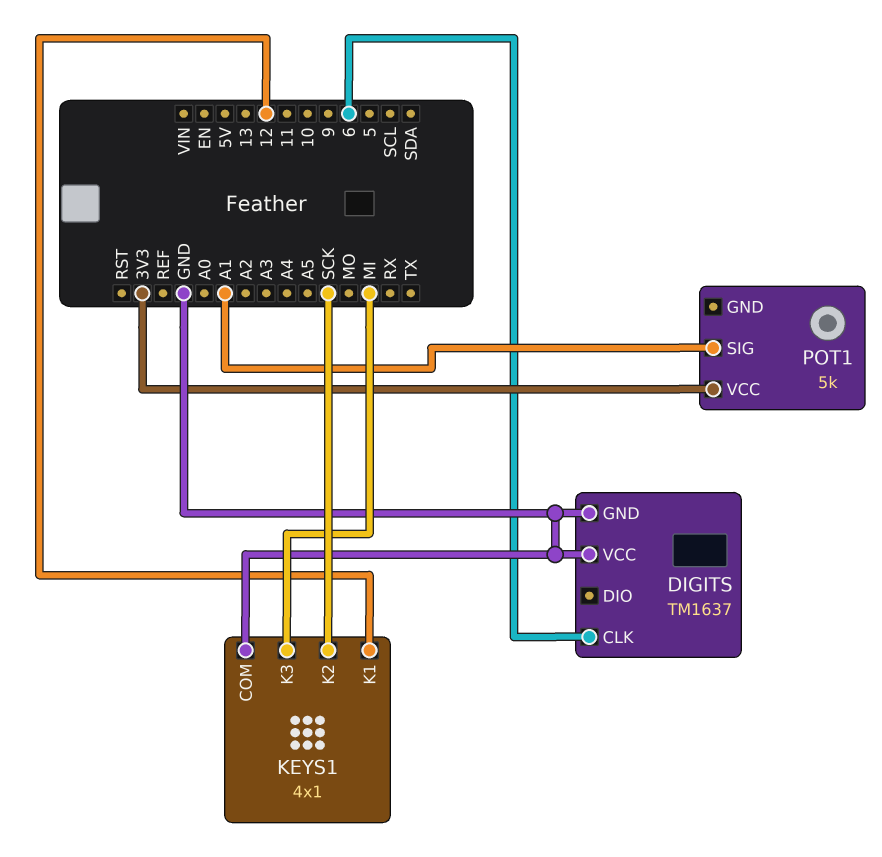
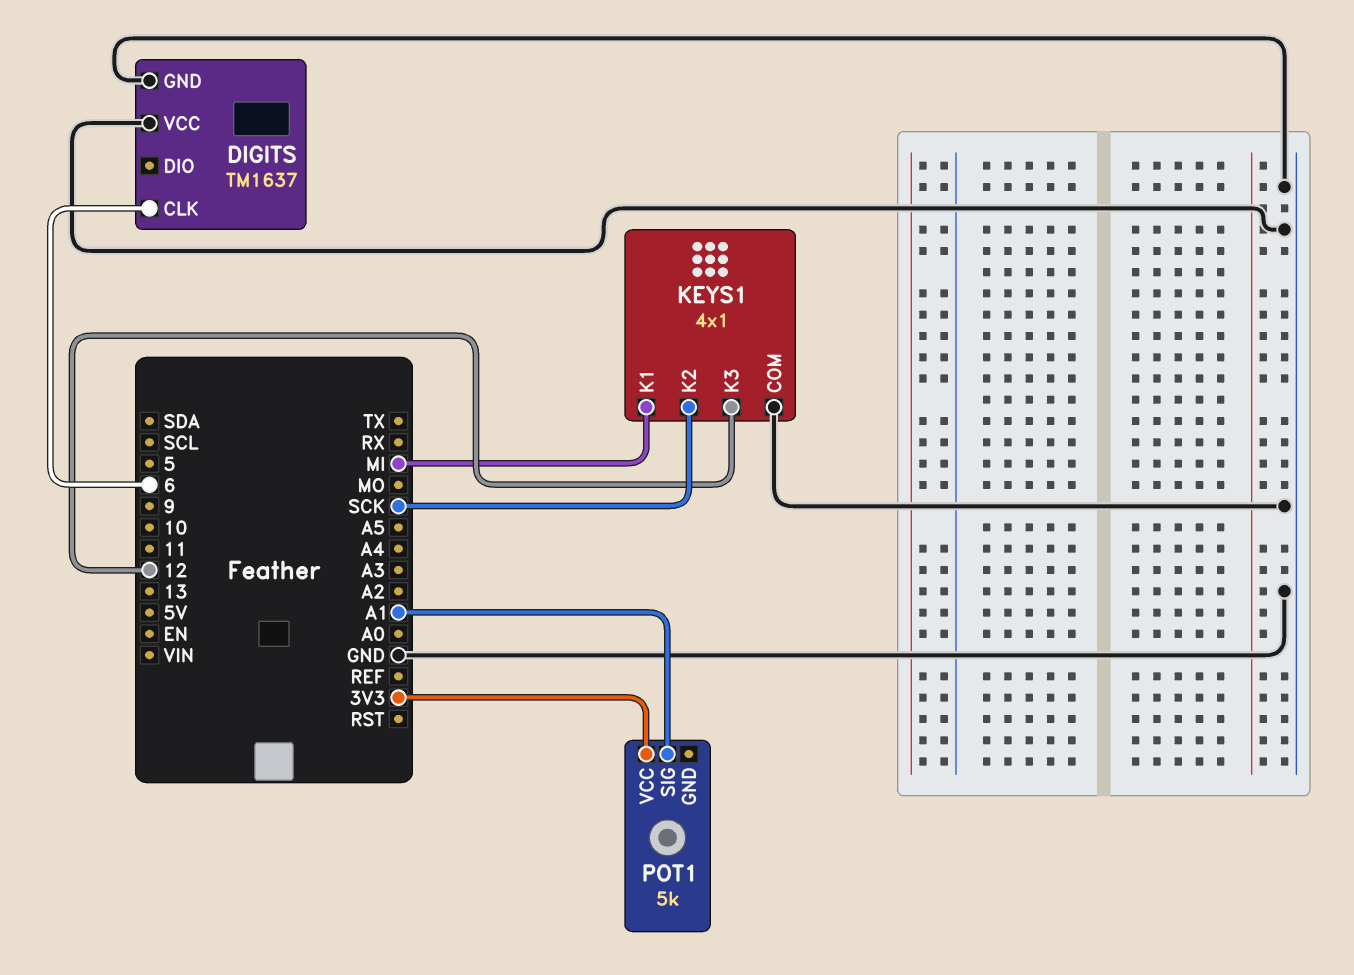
KEYS1 pin K1: 12 -> MI
KEYS1 pin K3: MI -> 12

